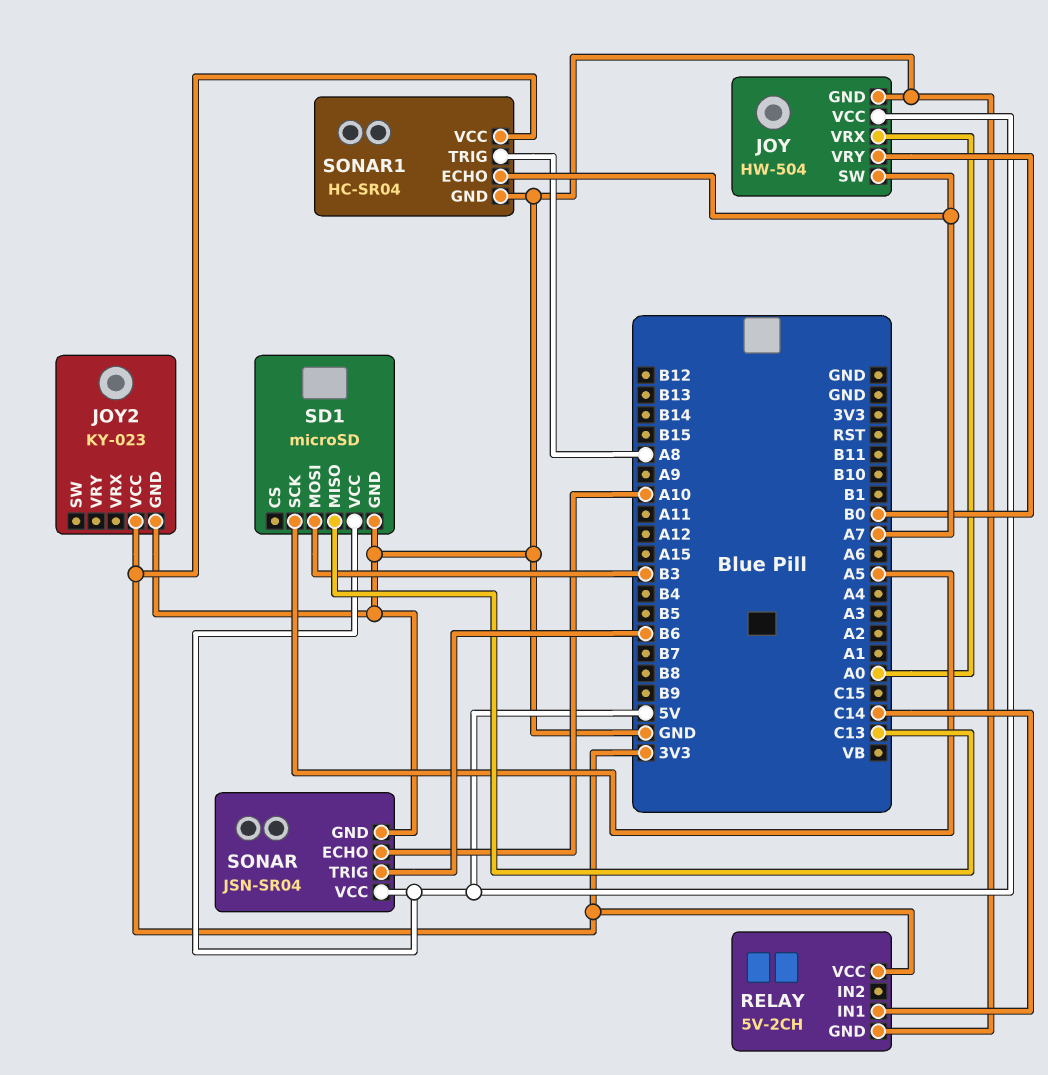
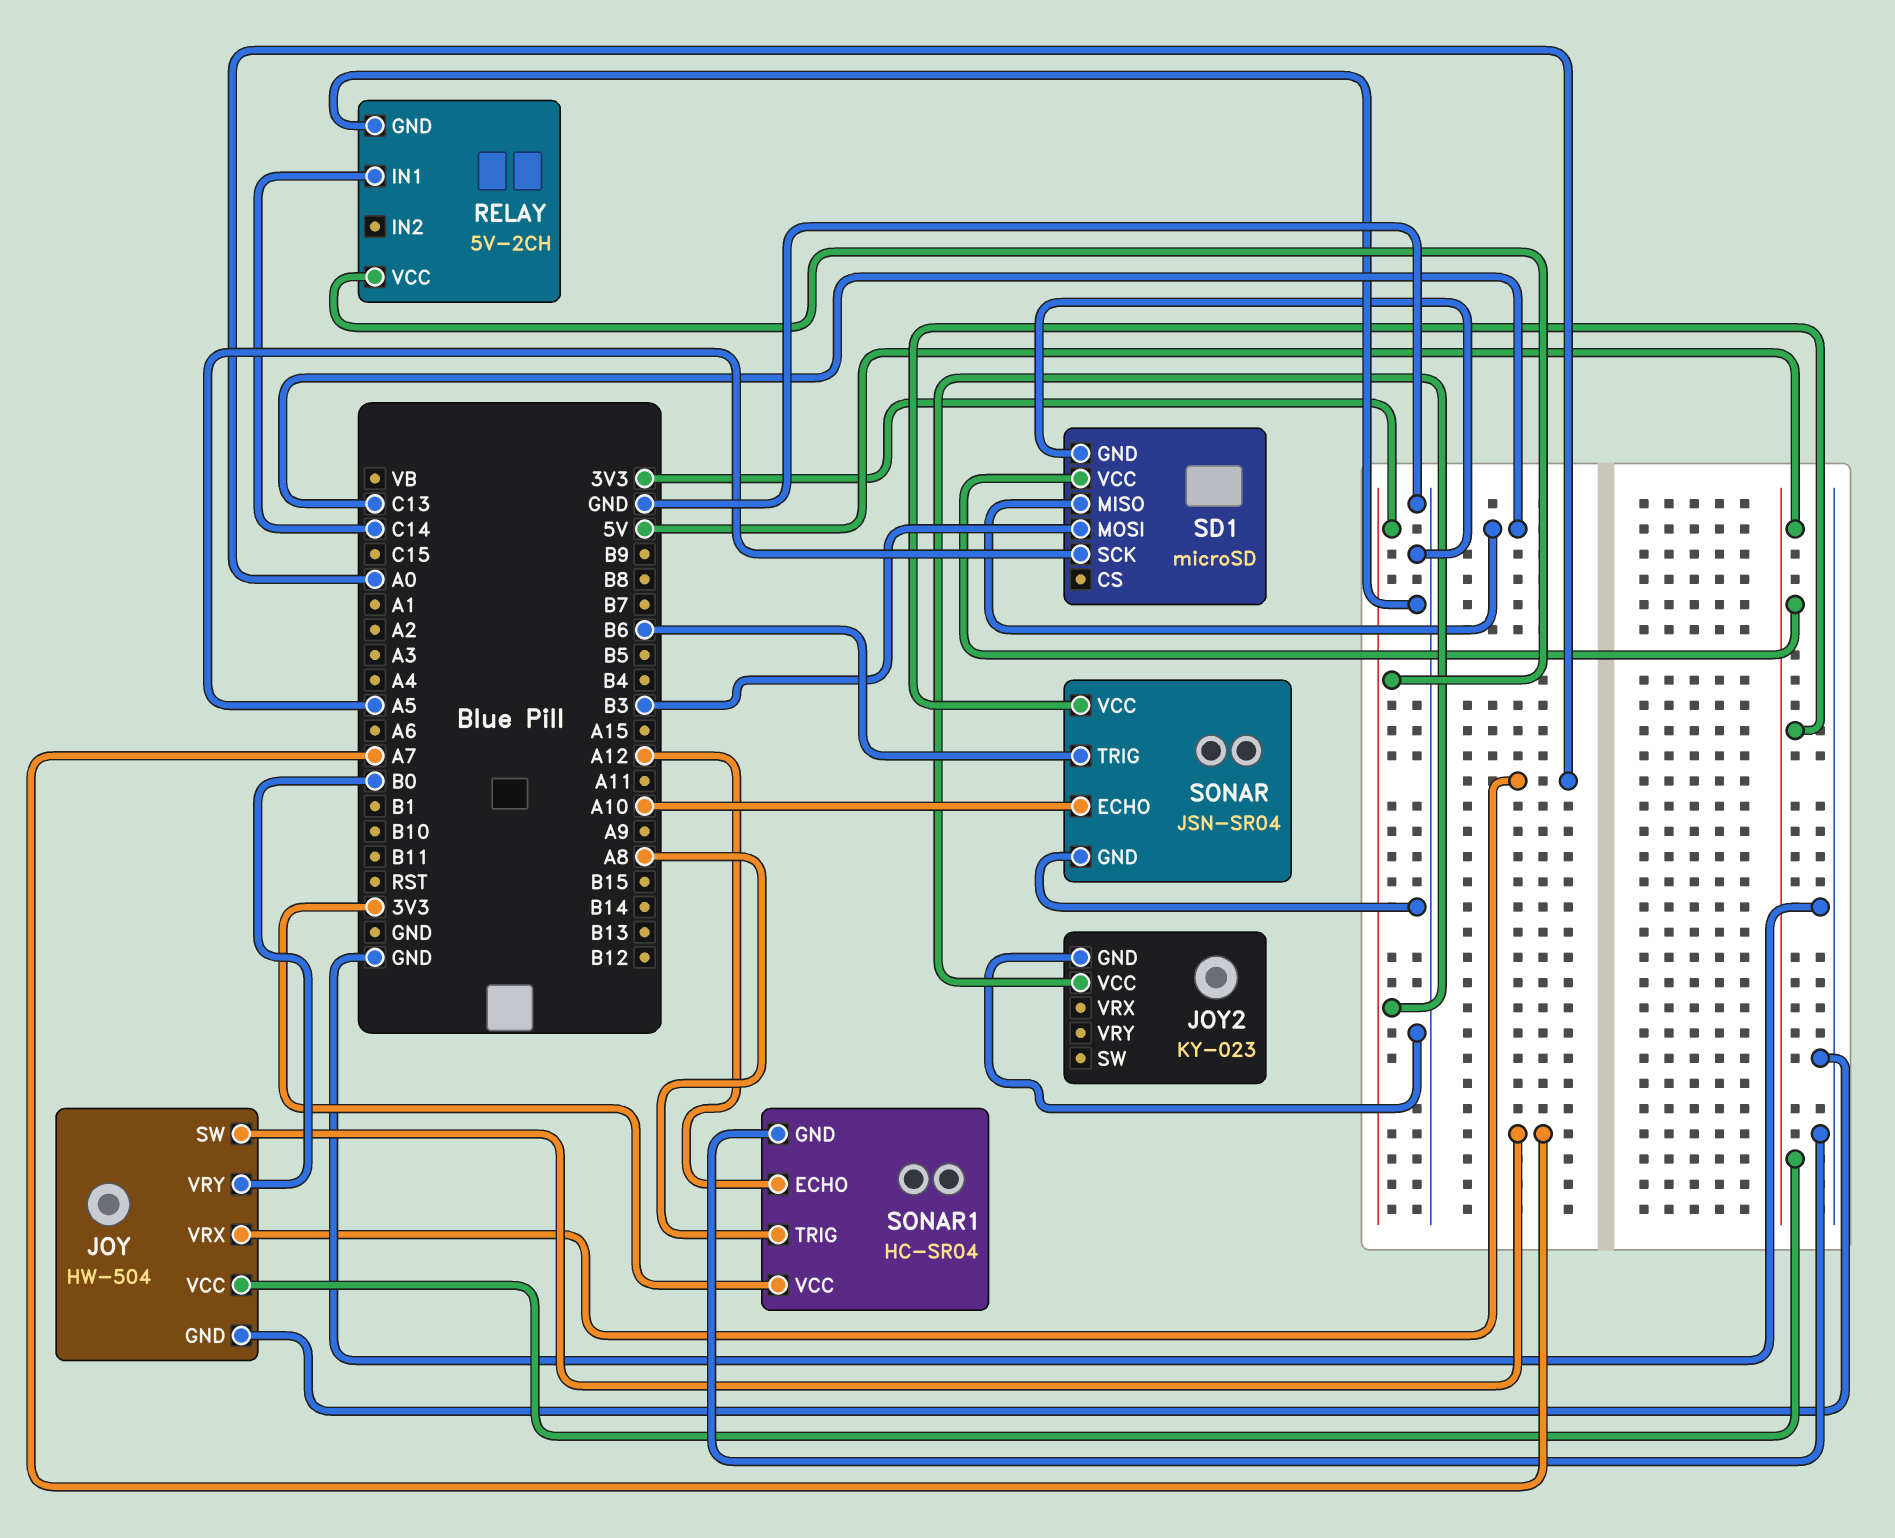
SONAR1 pin ECHO: A7 -> A12

